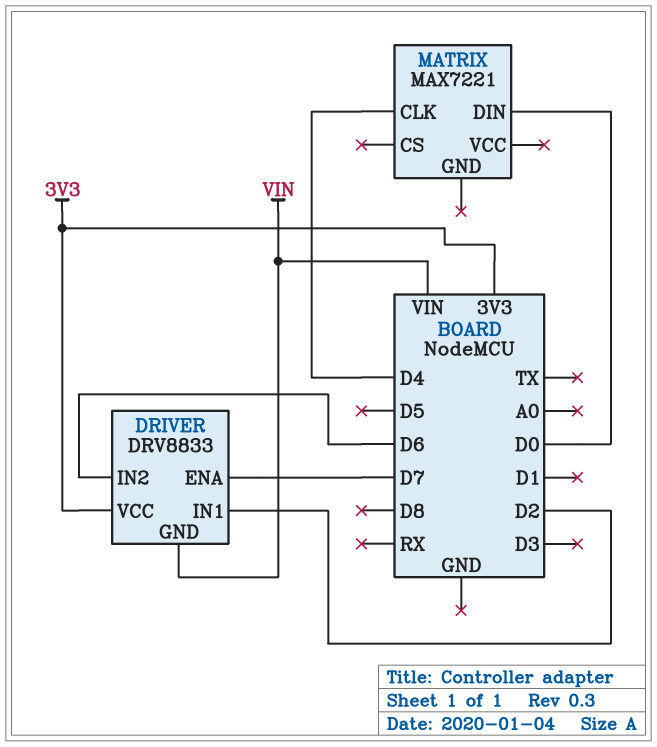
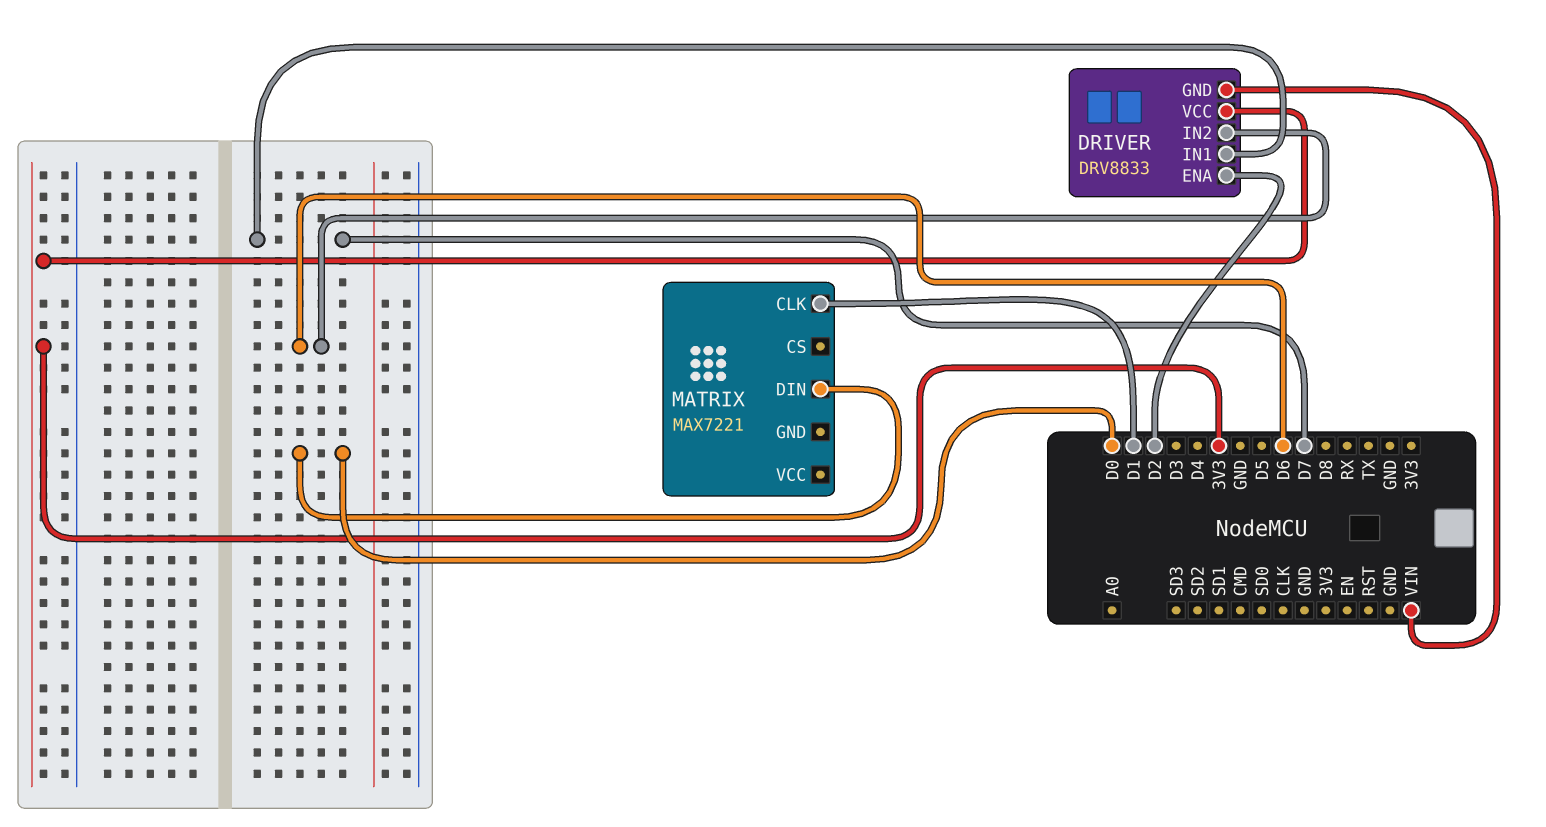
DRIVER pin ENA: D7 -> D2
DRIVER pin IN1: D2 -> D7
MATRIX pin CLK: D4 -> D1

